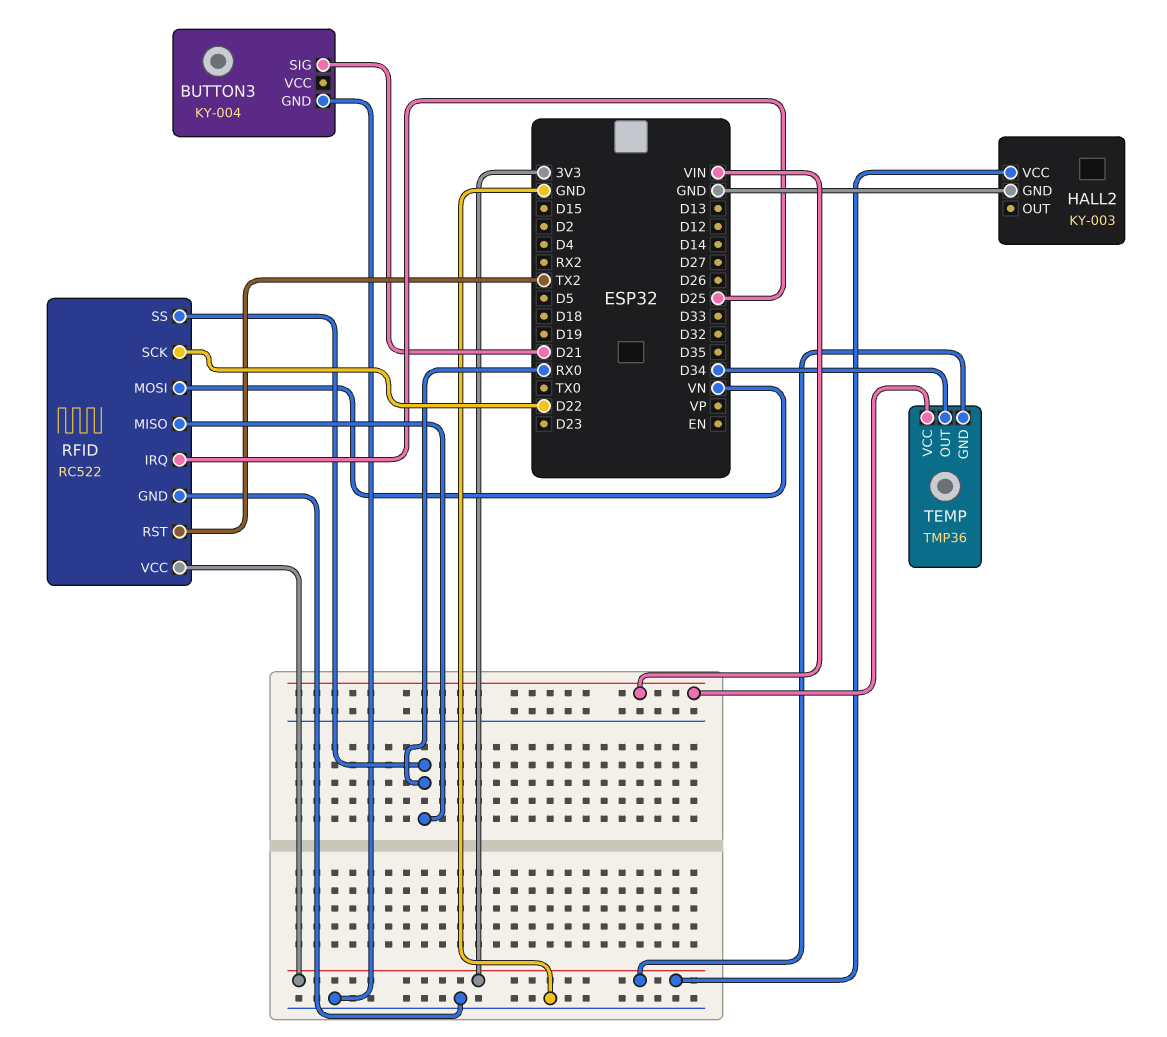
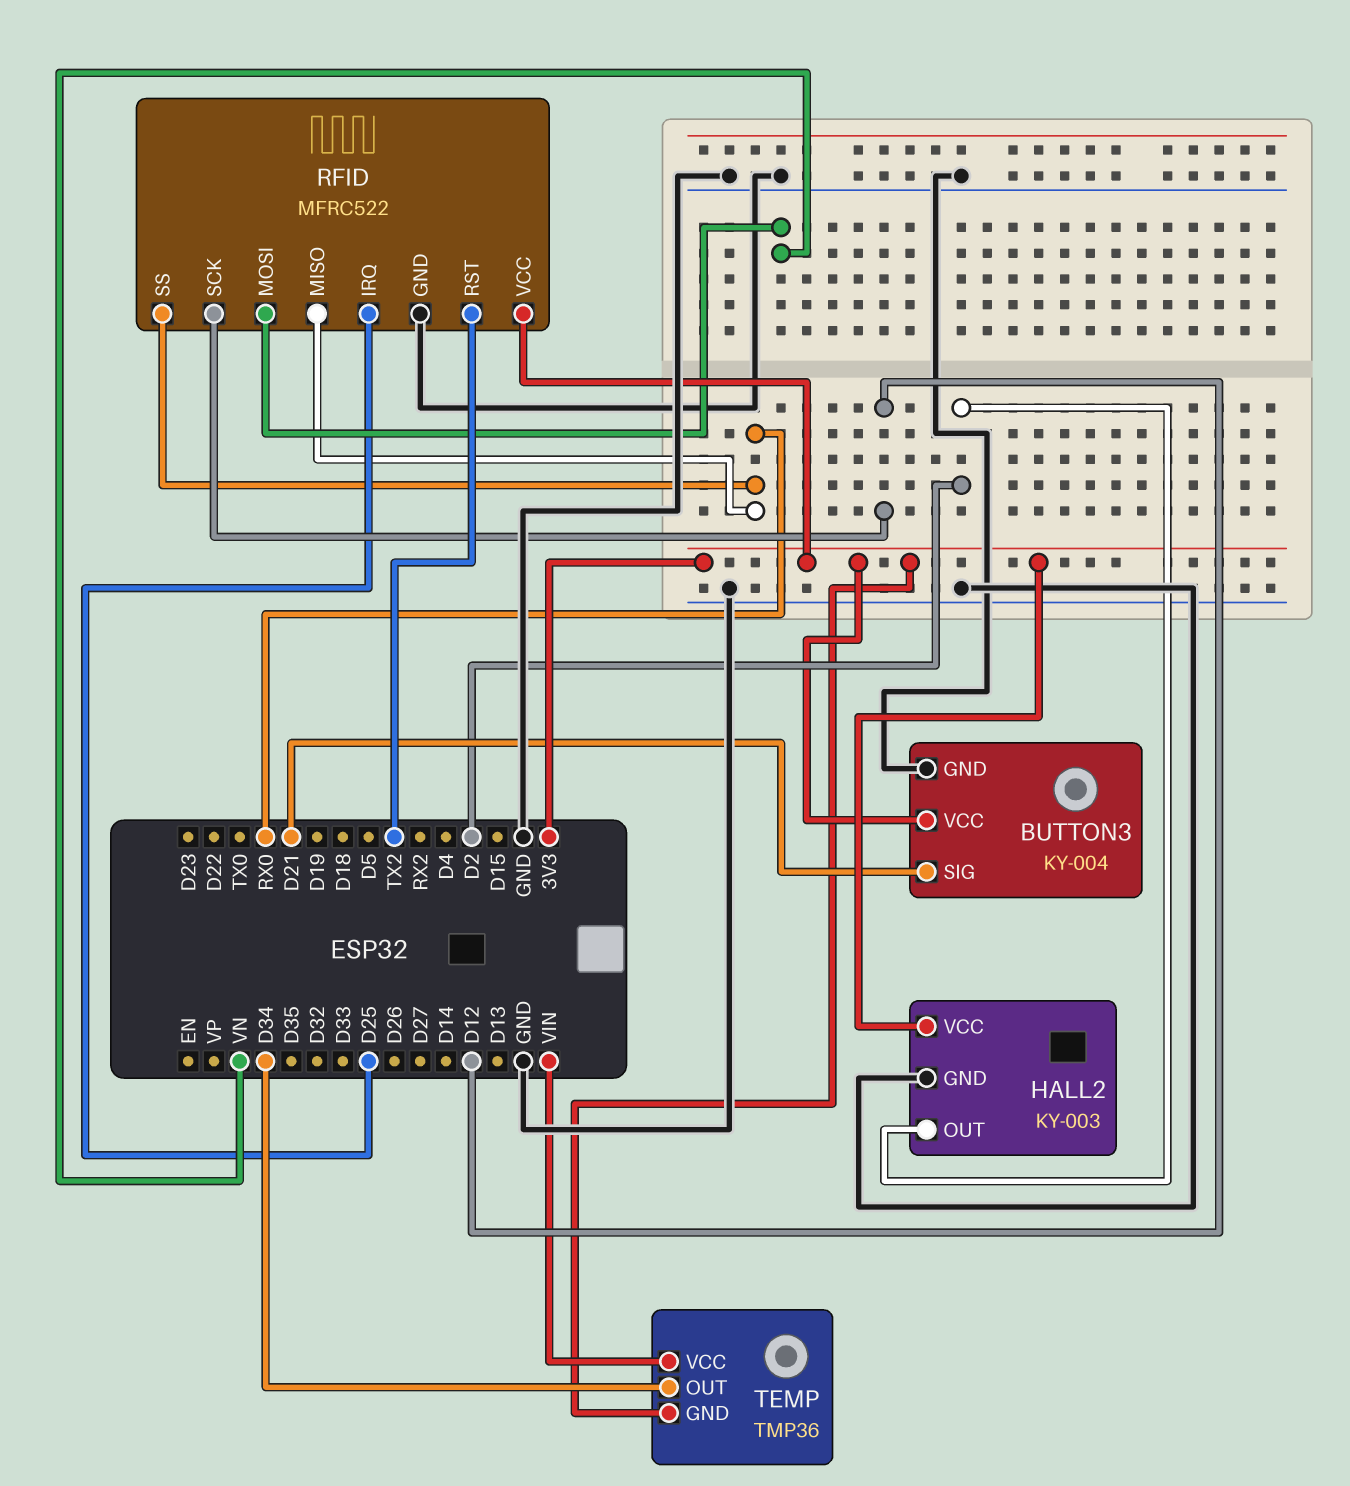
BUTTON3 pin VCC: none -> 3V3
HALL2 pin OUT: none -> D2
RFID: RC522 -> MFRC522
RFID pin SCK: D22 -> D12

